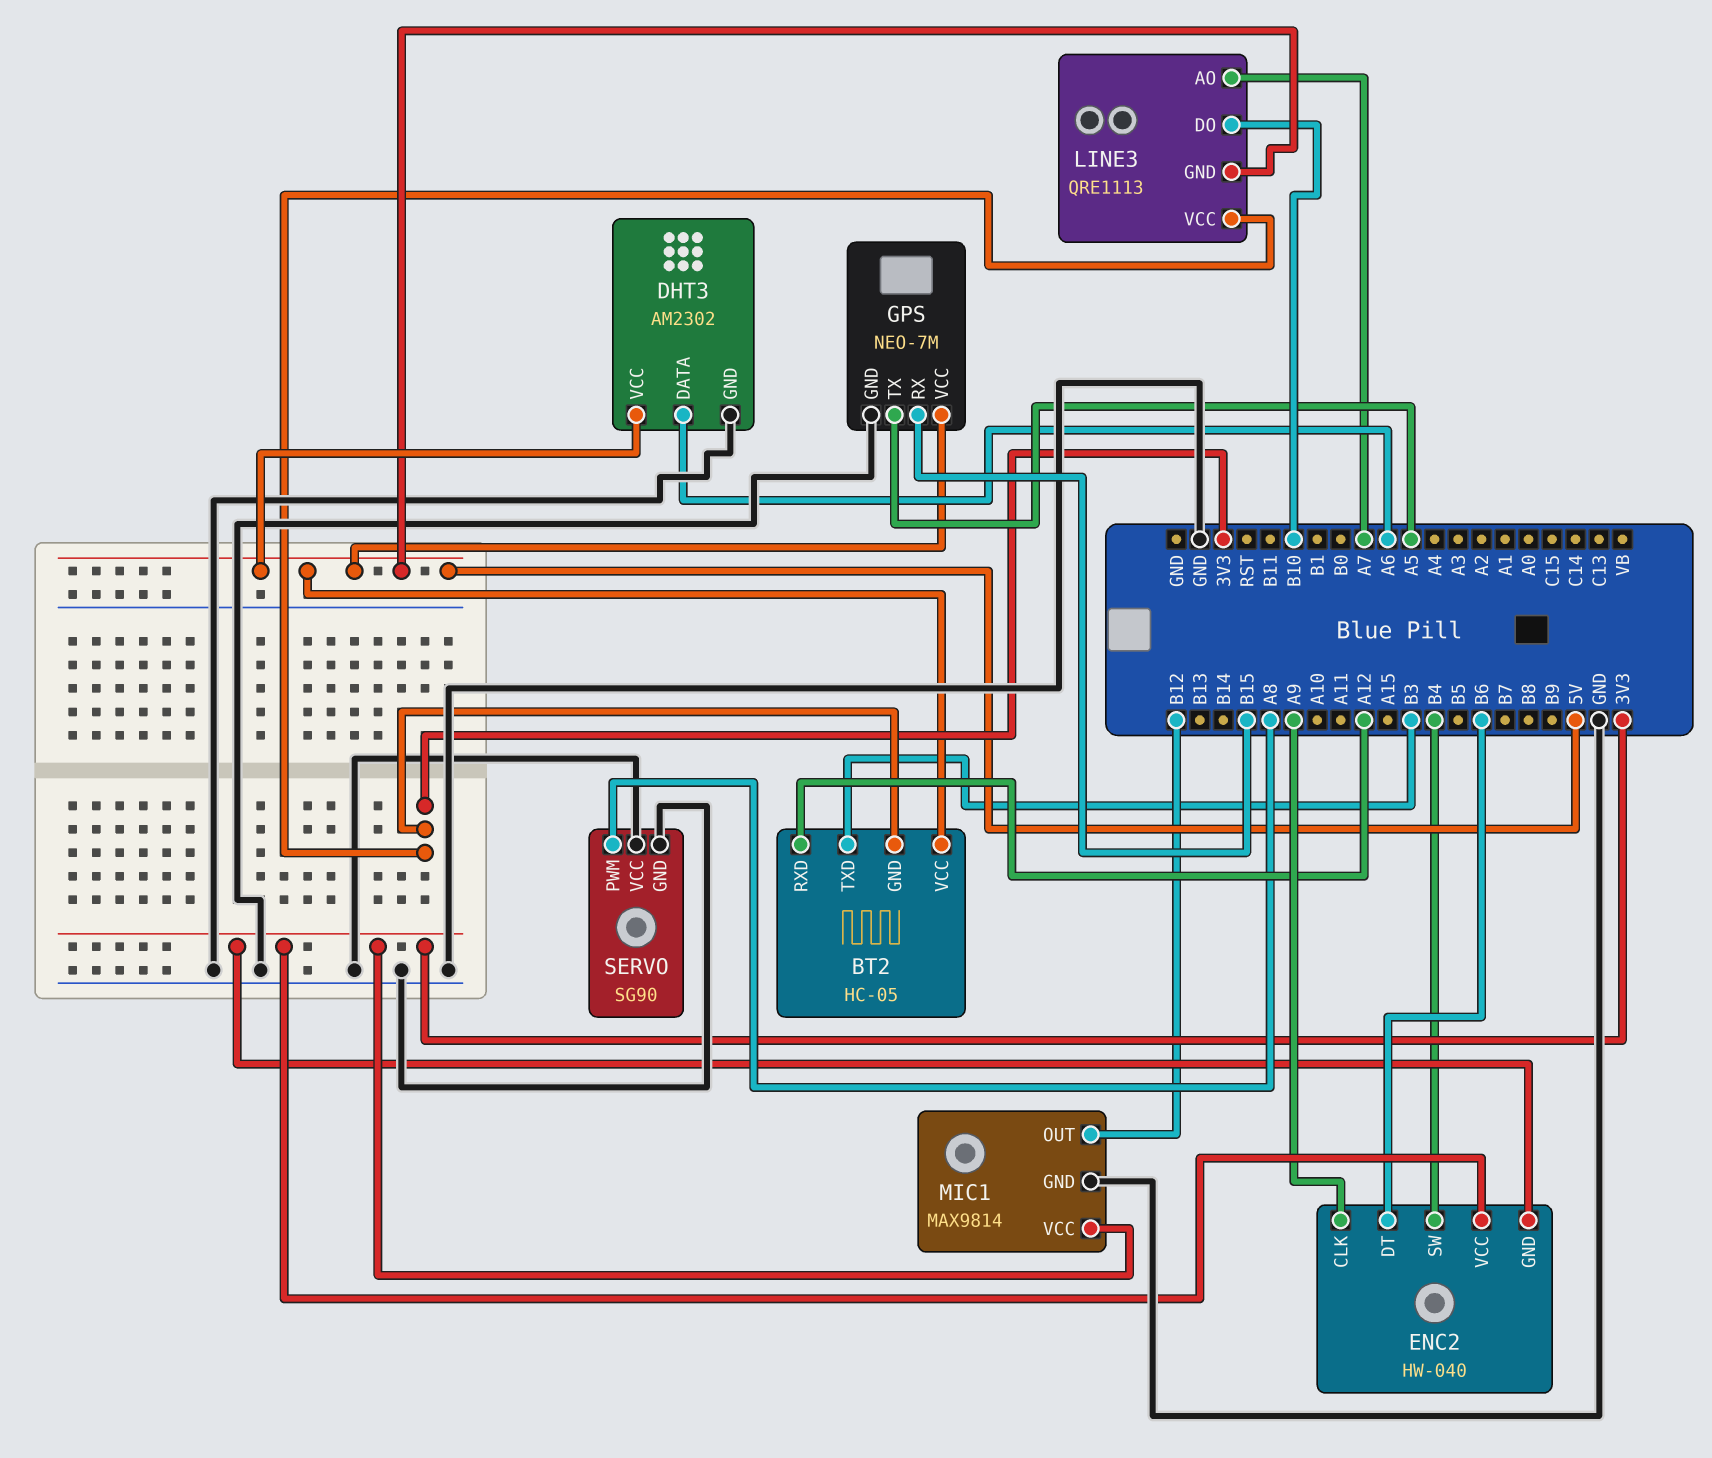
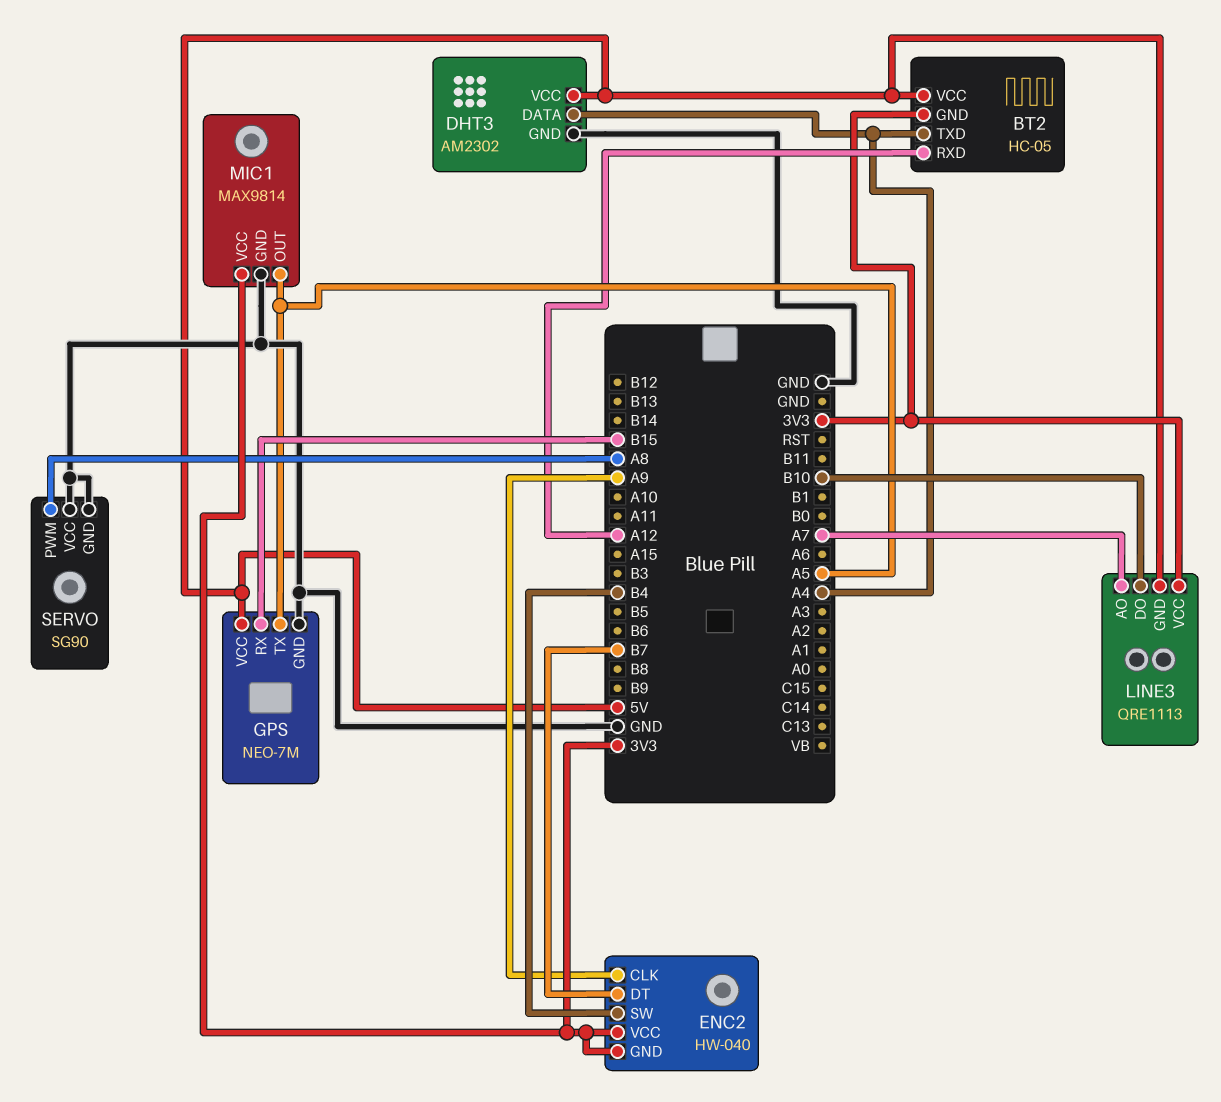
BT2 pin TXD: B3 -> A4
DHT3 pin DATA: A6 -> A4
ENC2 pin DT: B6 -> B7
MIC1 pin OUT: B12 -> A5

